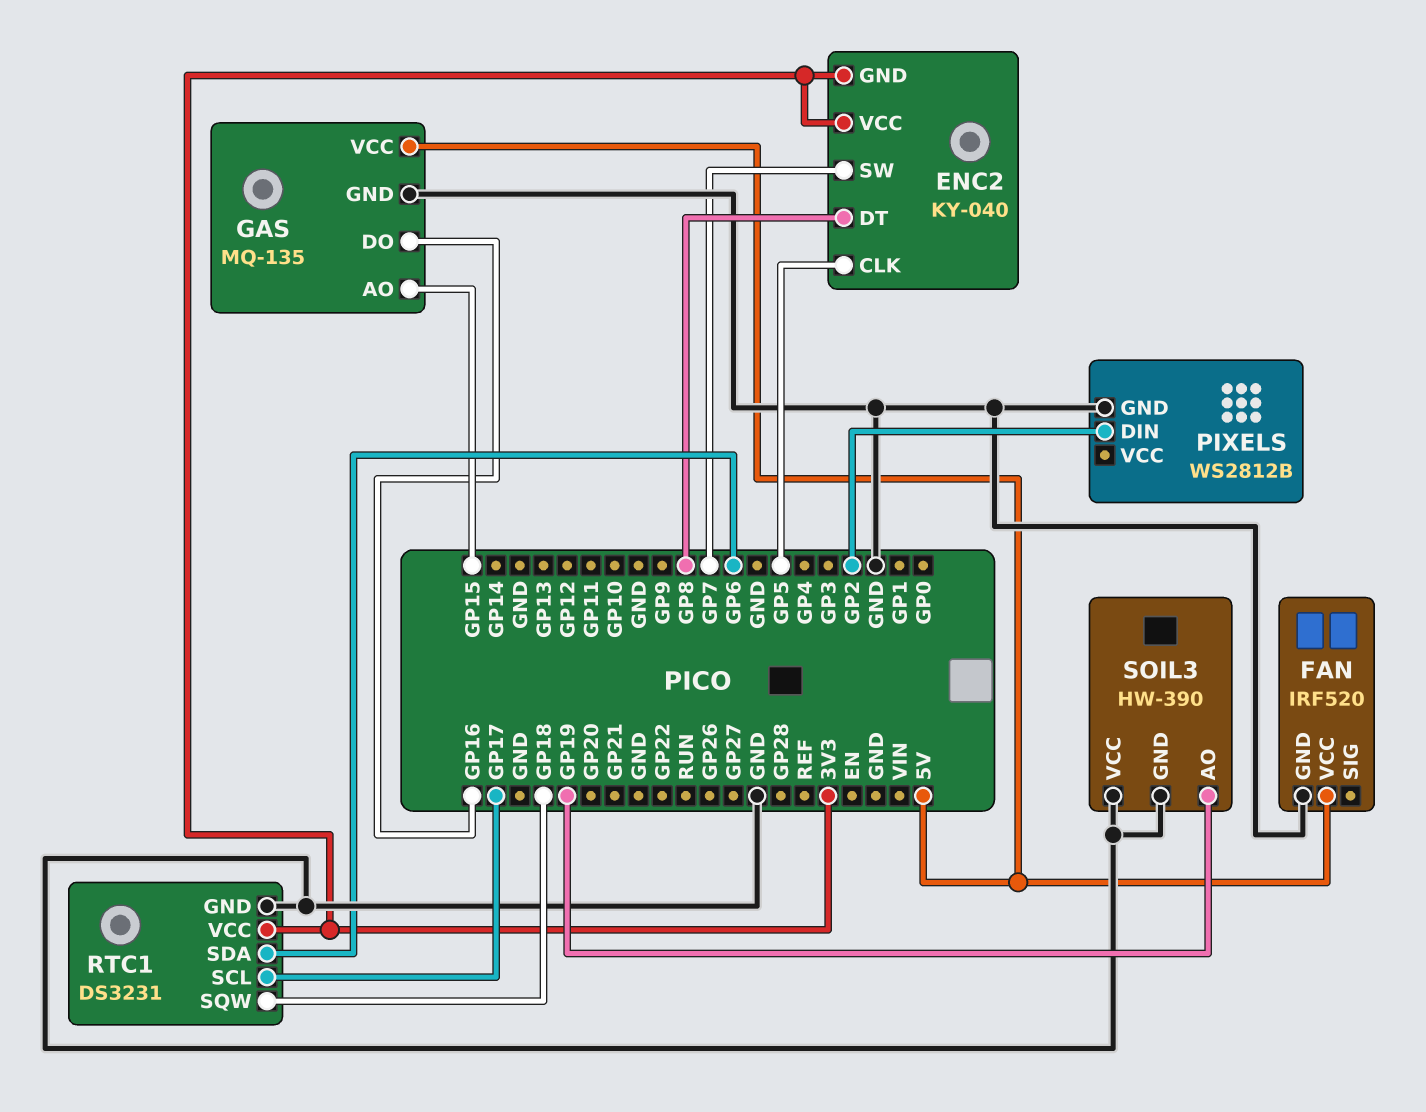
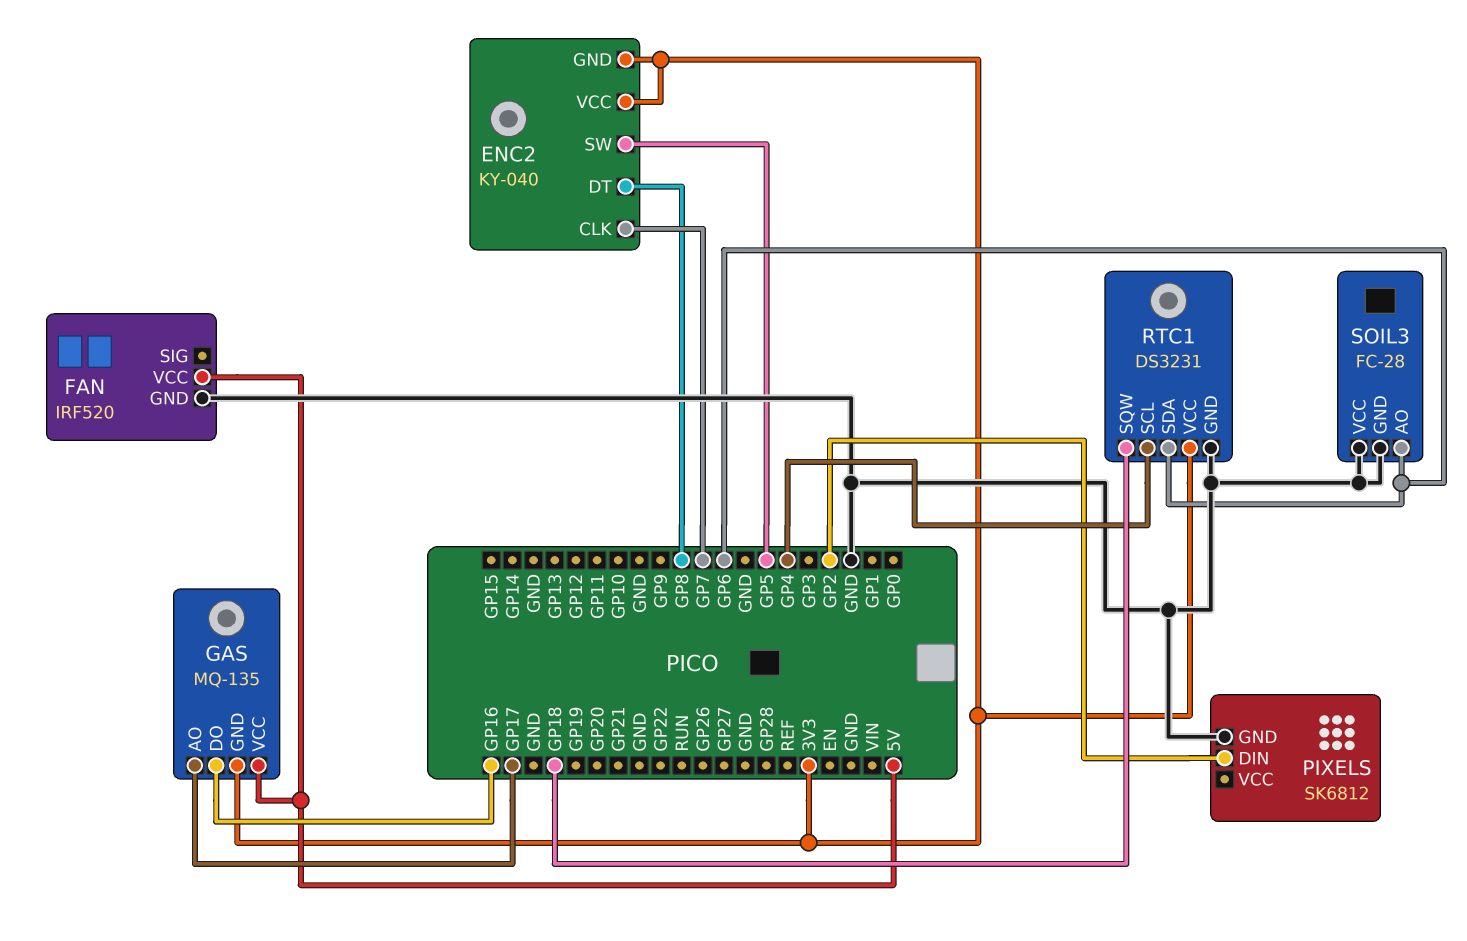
ENC2 pin CLK: GP5 -> GP7
ENC2 pin SW: GP7 -> GP5
GAS pin AO: GP15 -> GP17
GAS pin GND: GND -> 3V3
PIXELS: WS2812B -> SK6812
RTC1 pin SCL: GP17 -> GP4
SOIL3: HW-390 -> FC-28
SOIL3 pin AO: GP19 -> GP6

